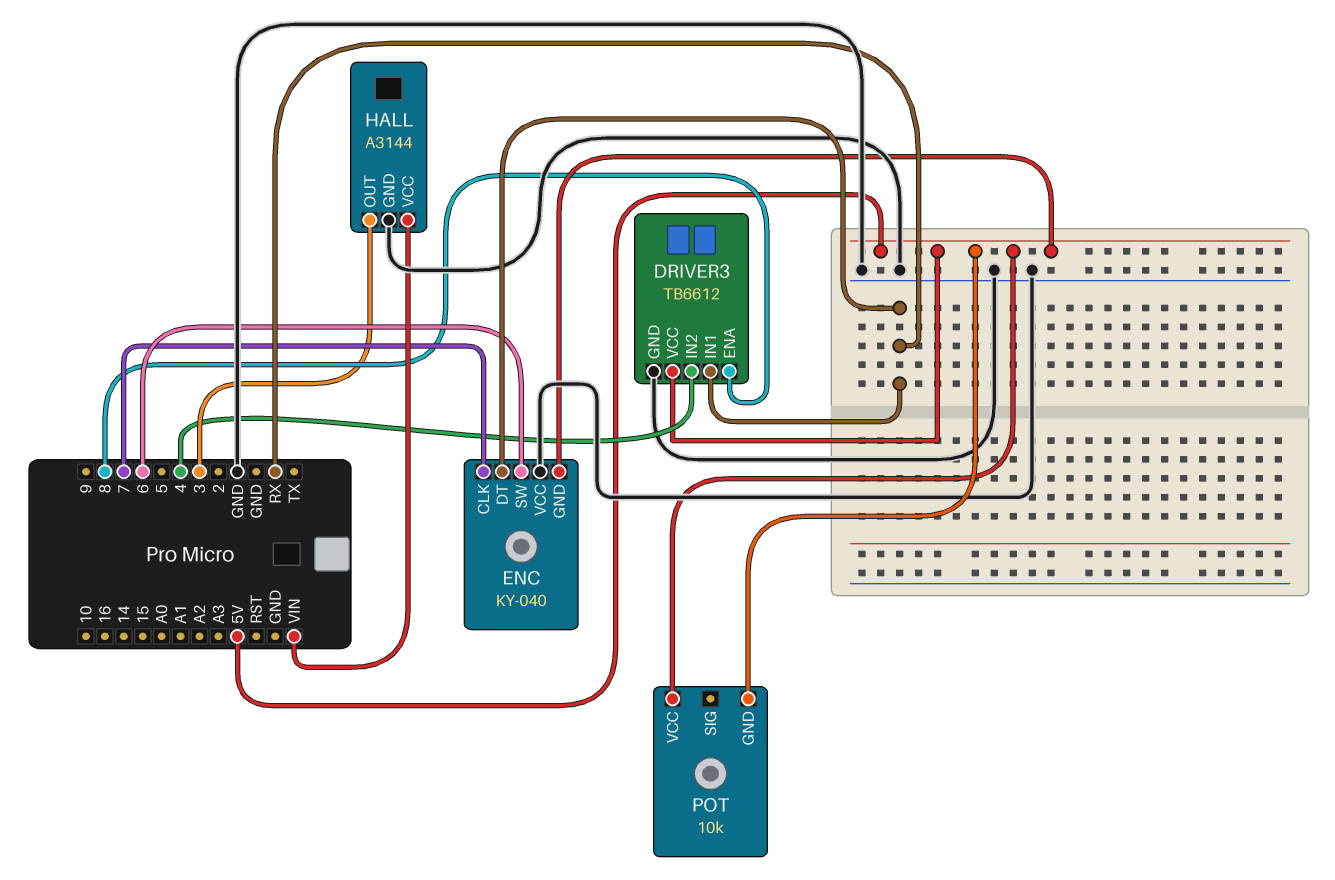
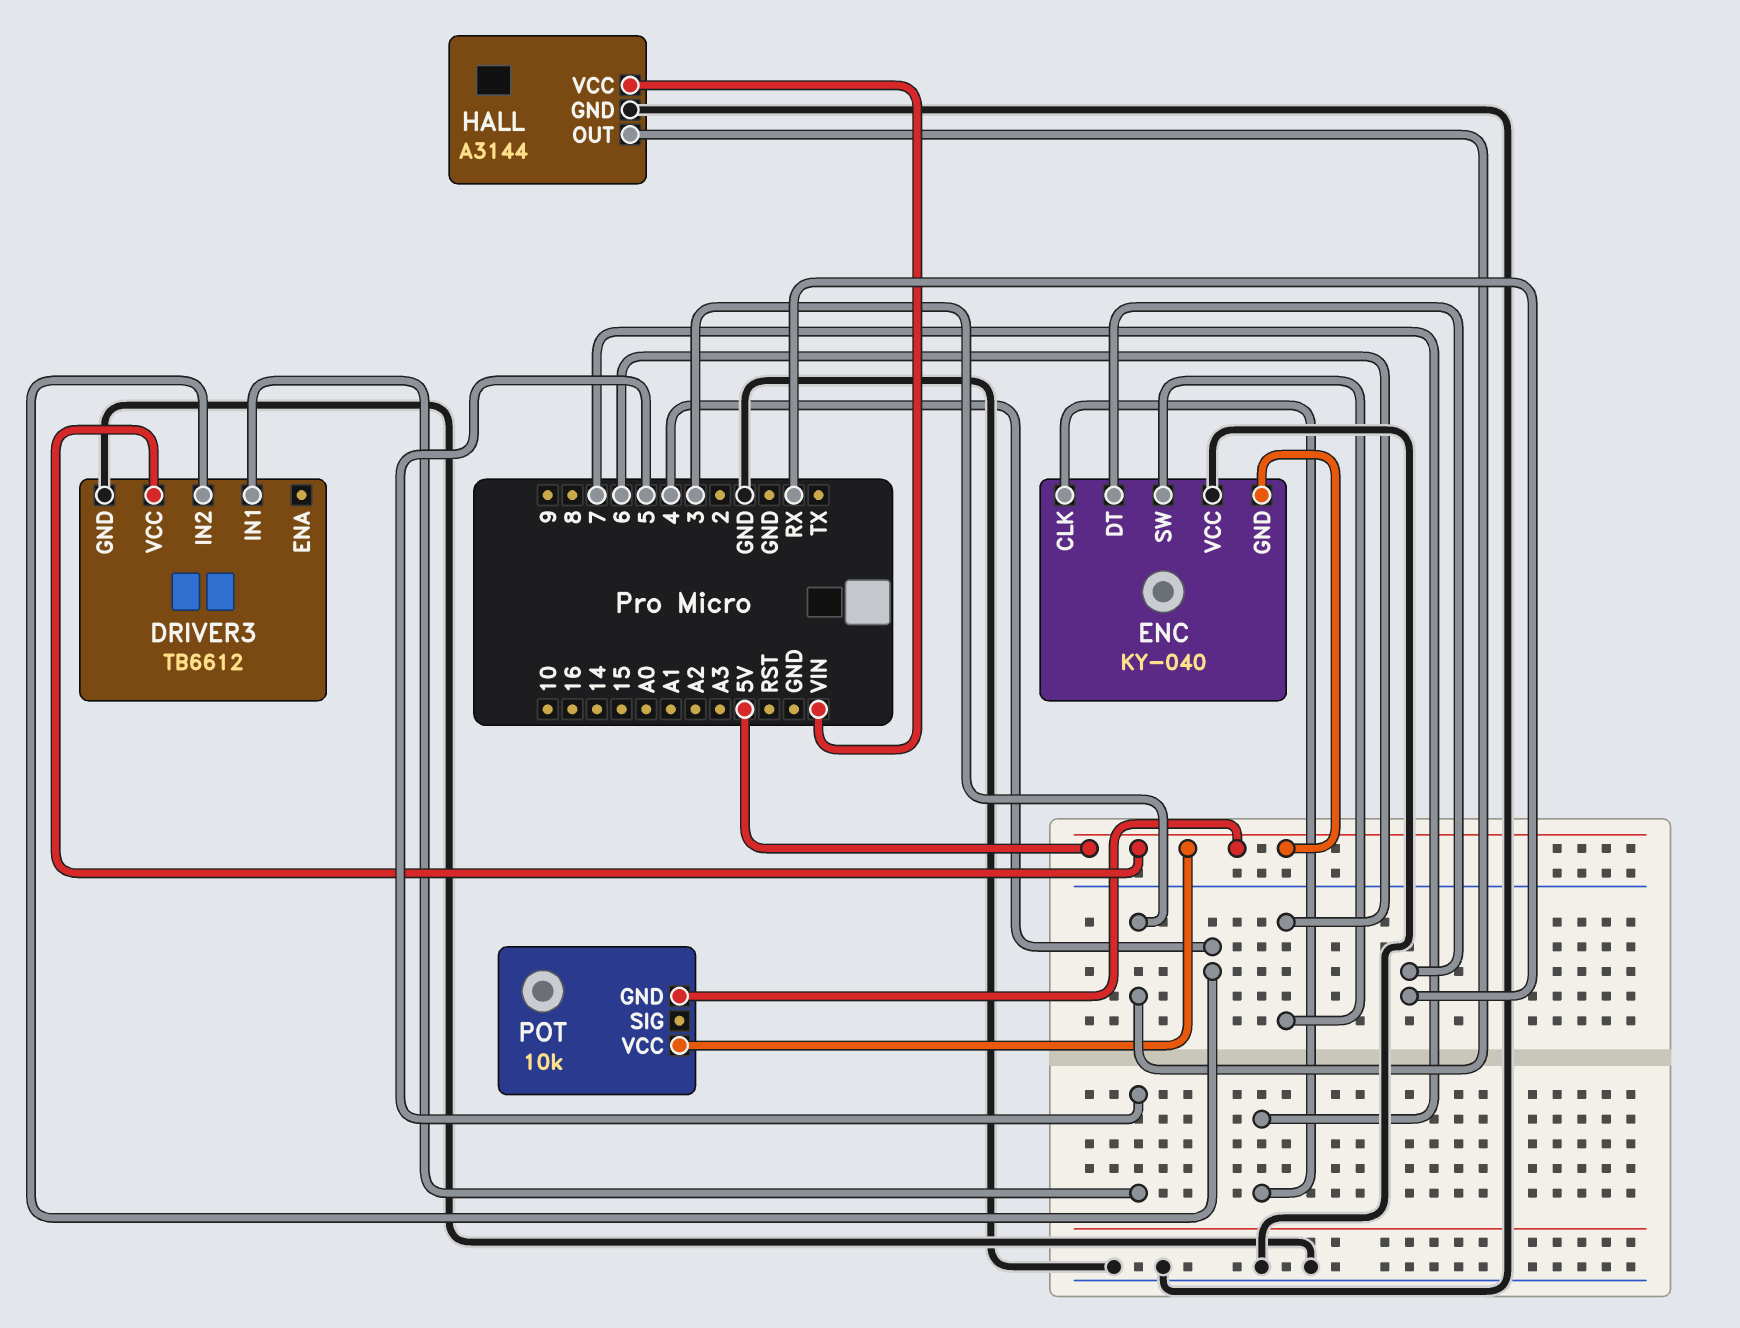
DRIVER3 pin ENA: 8 -> none
DRIVER3 pin IN1: RX -> 5

